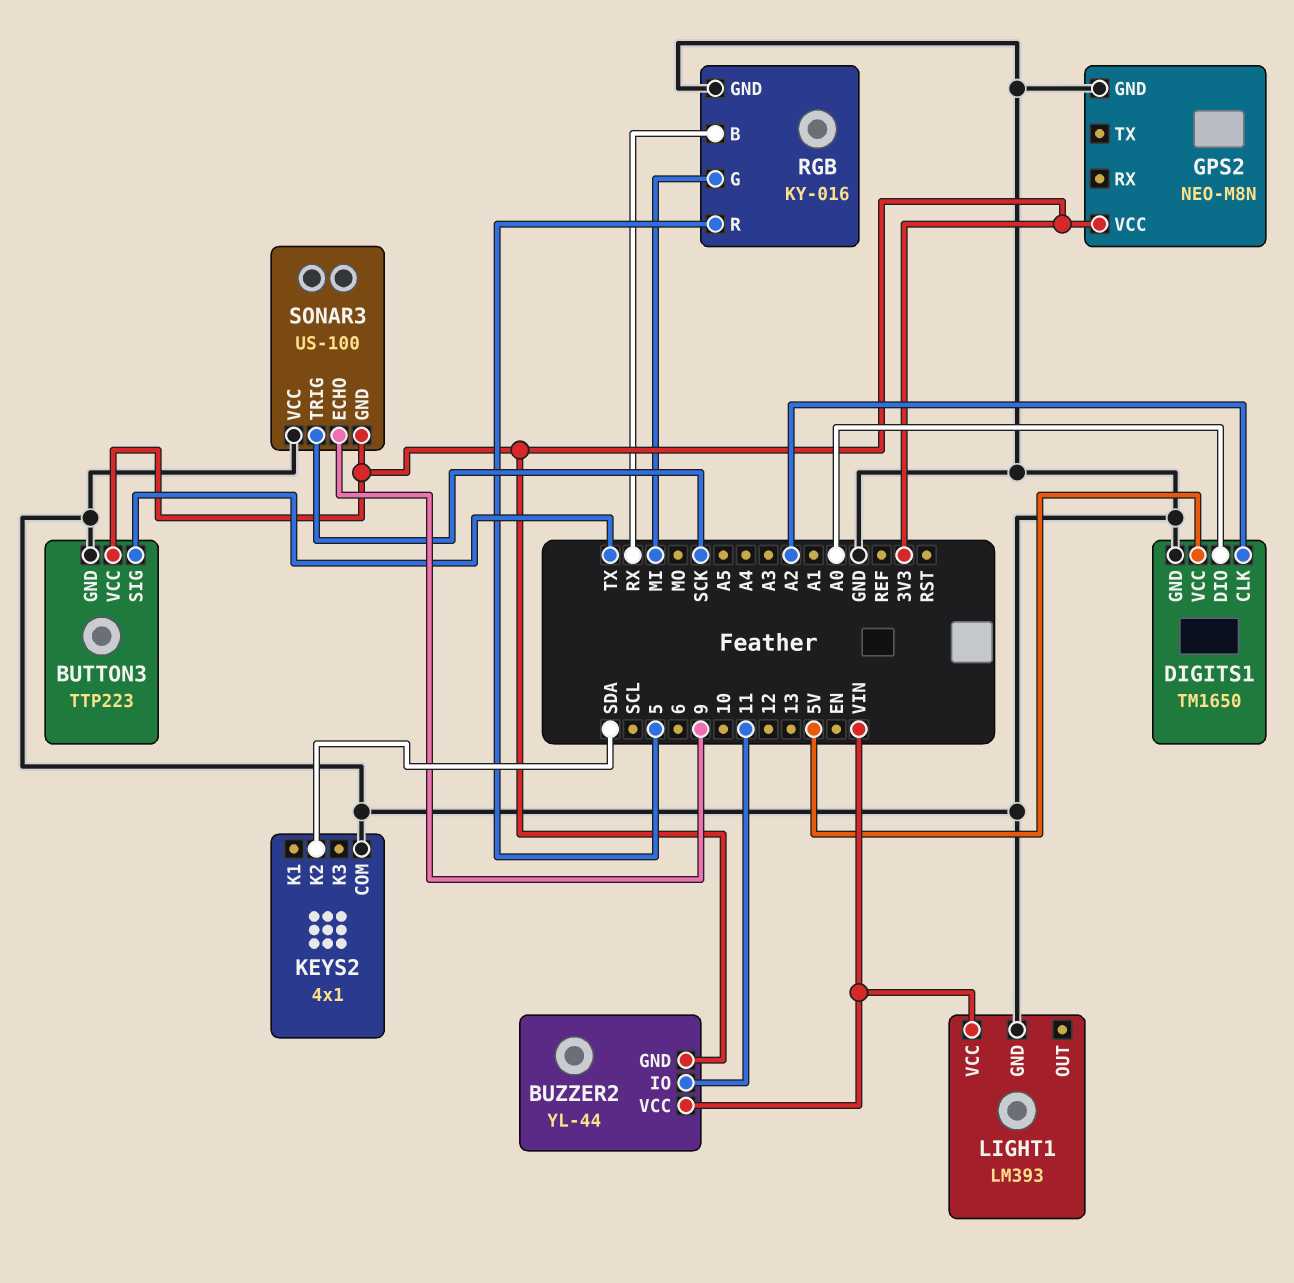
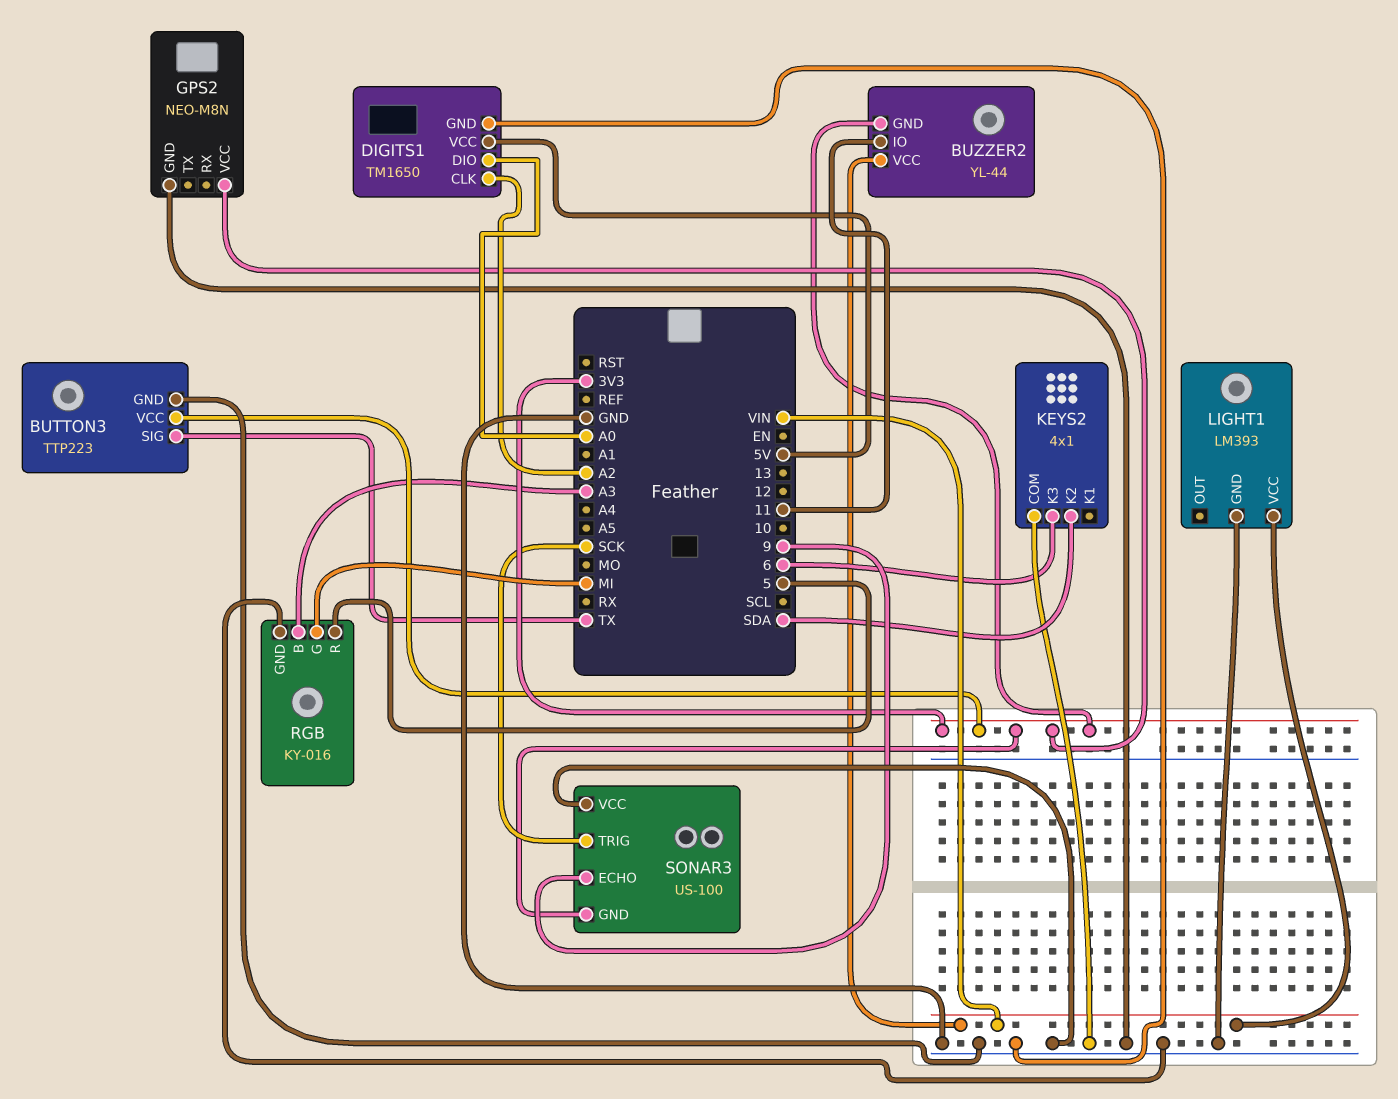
KEYS2 pin K3: none -> 6
RGB pin B: RX -> A3

